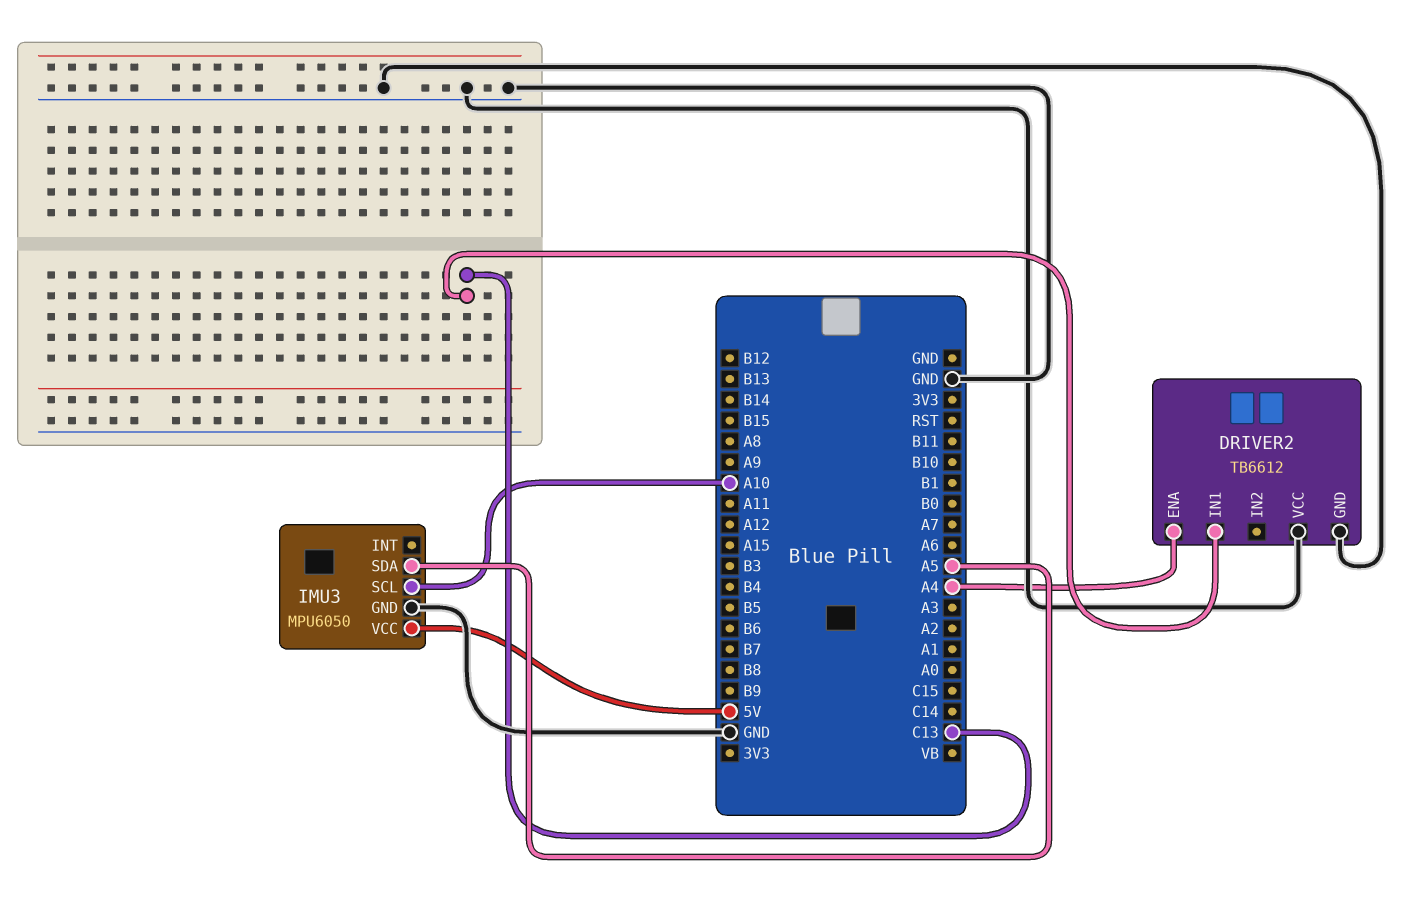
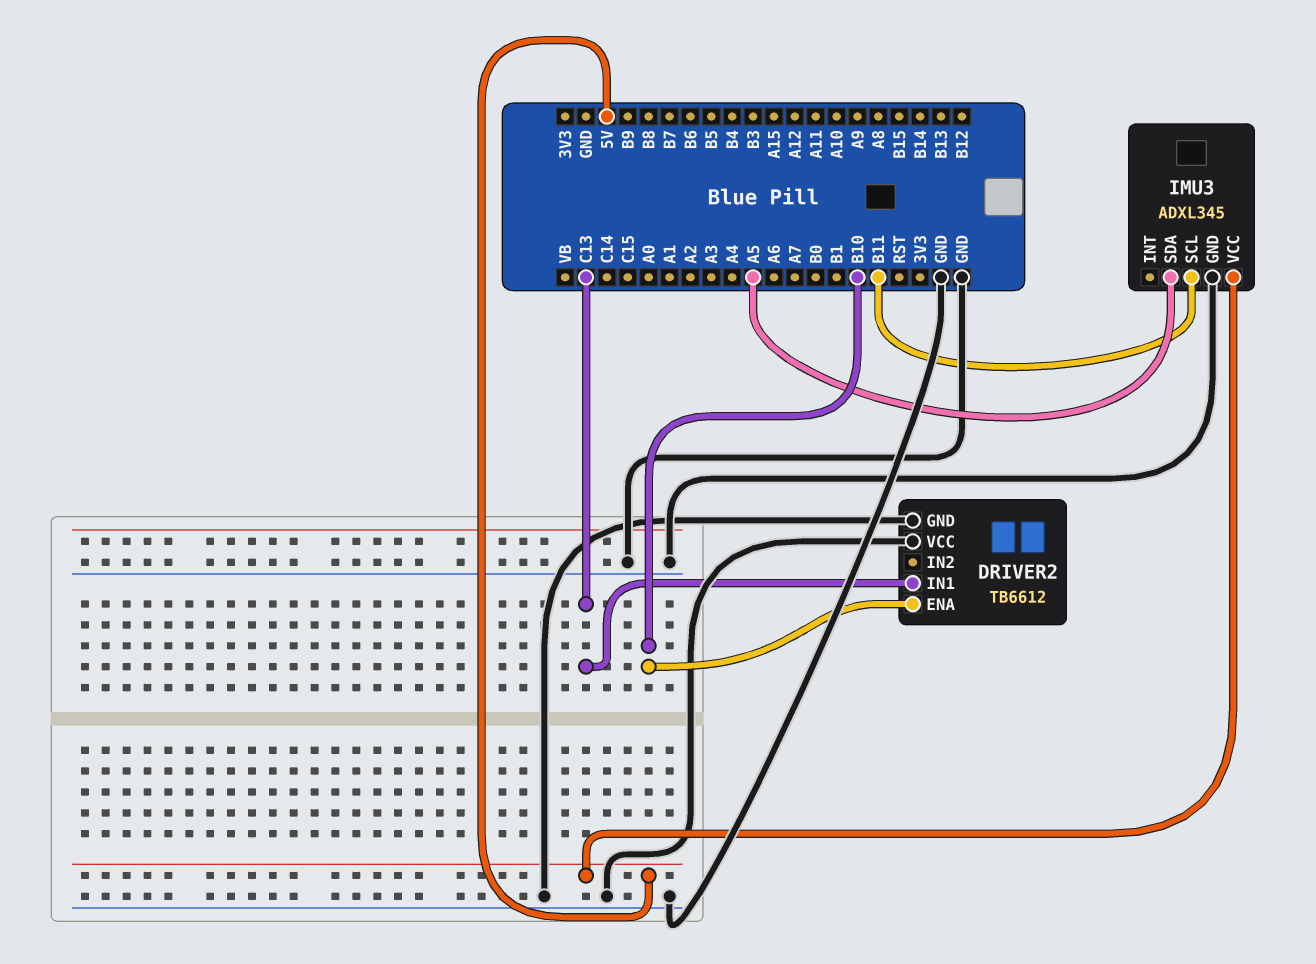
DRIVER2 pin ENA: A4 -> B10
IMU3: MPU6050 -> ADXL345
IMU3 pin SCL: A10 -> B11

